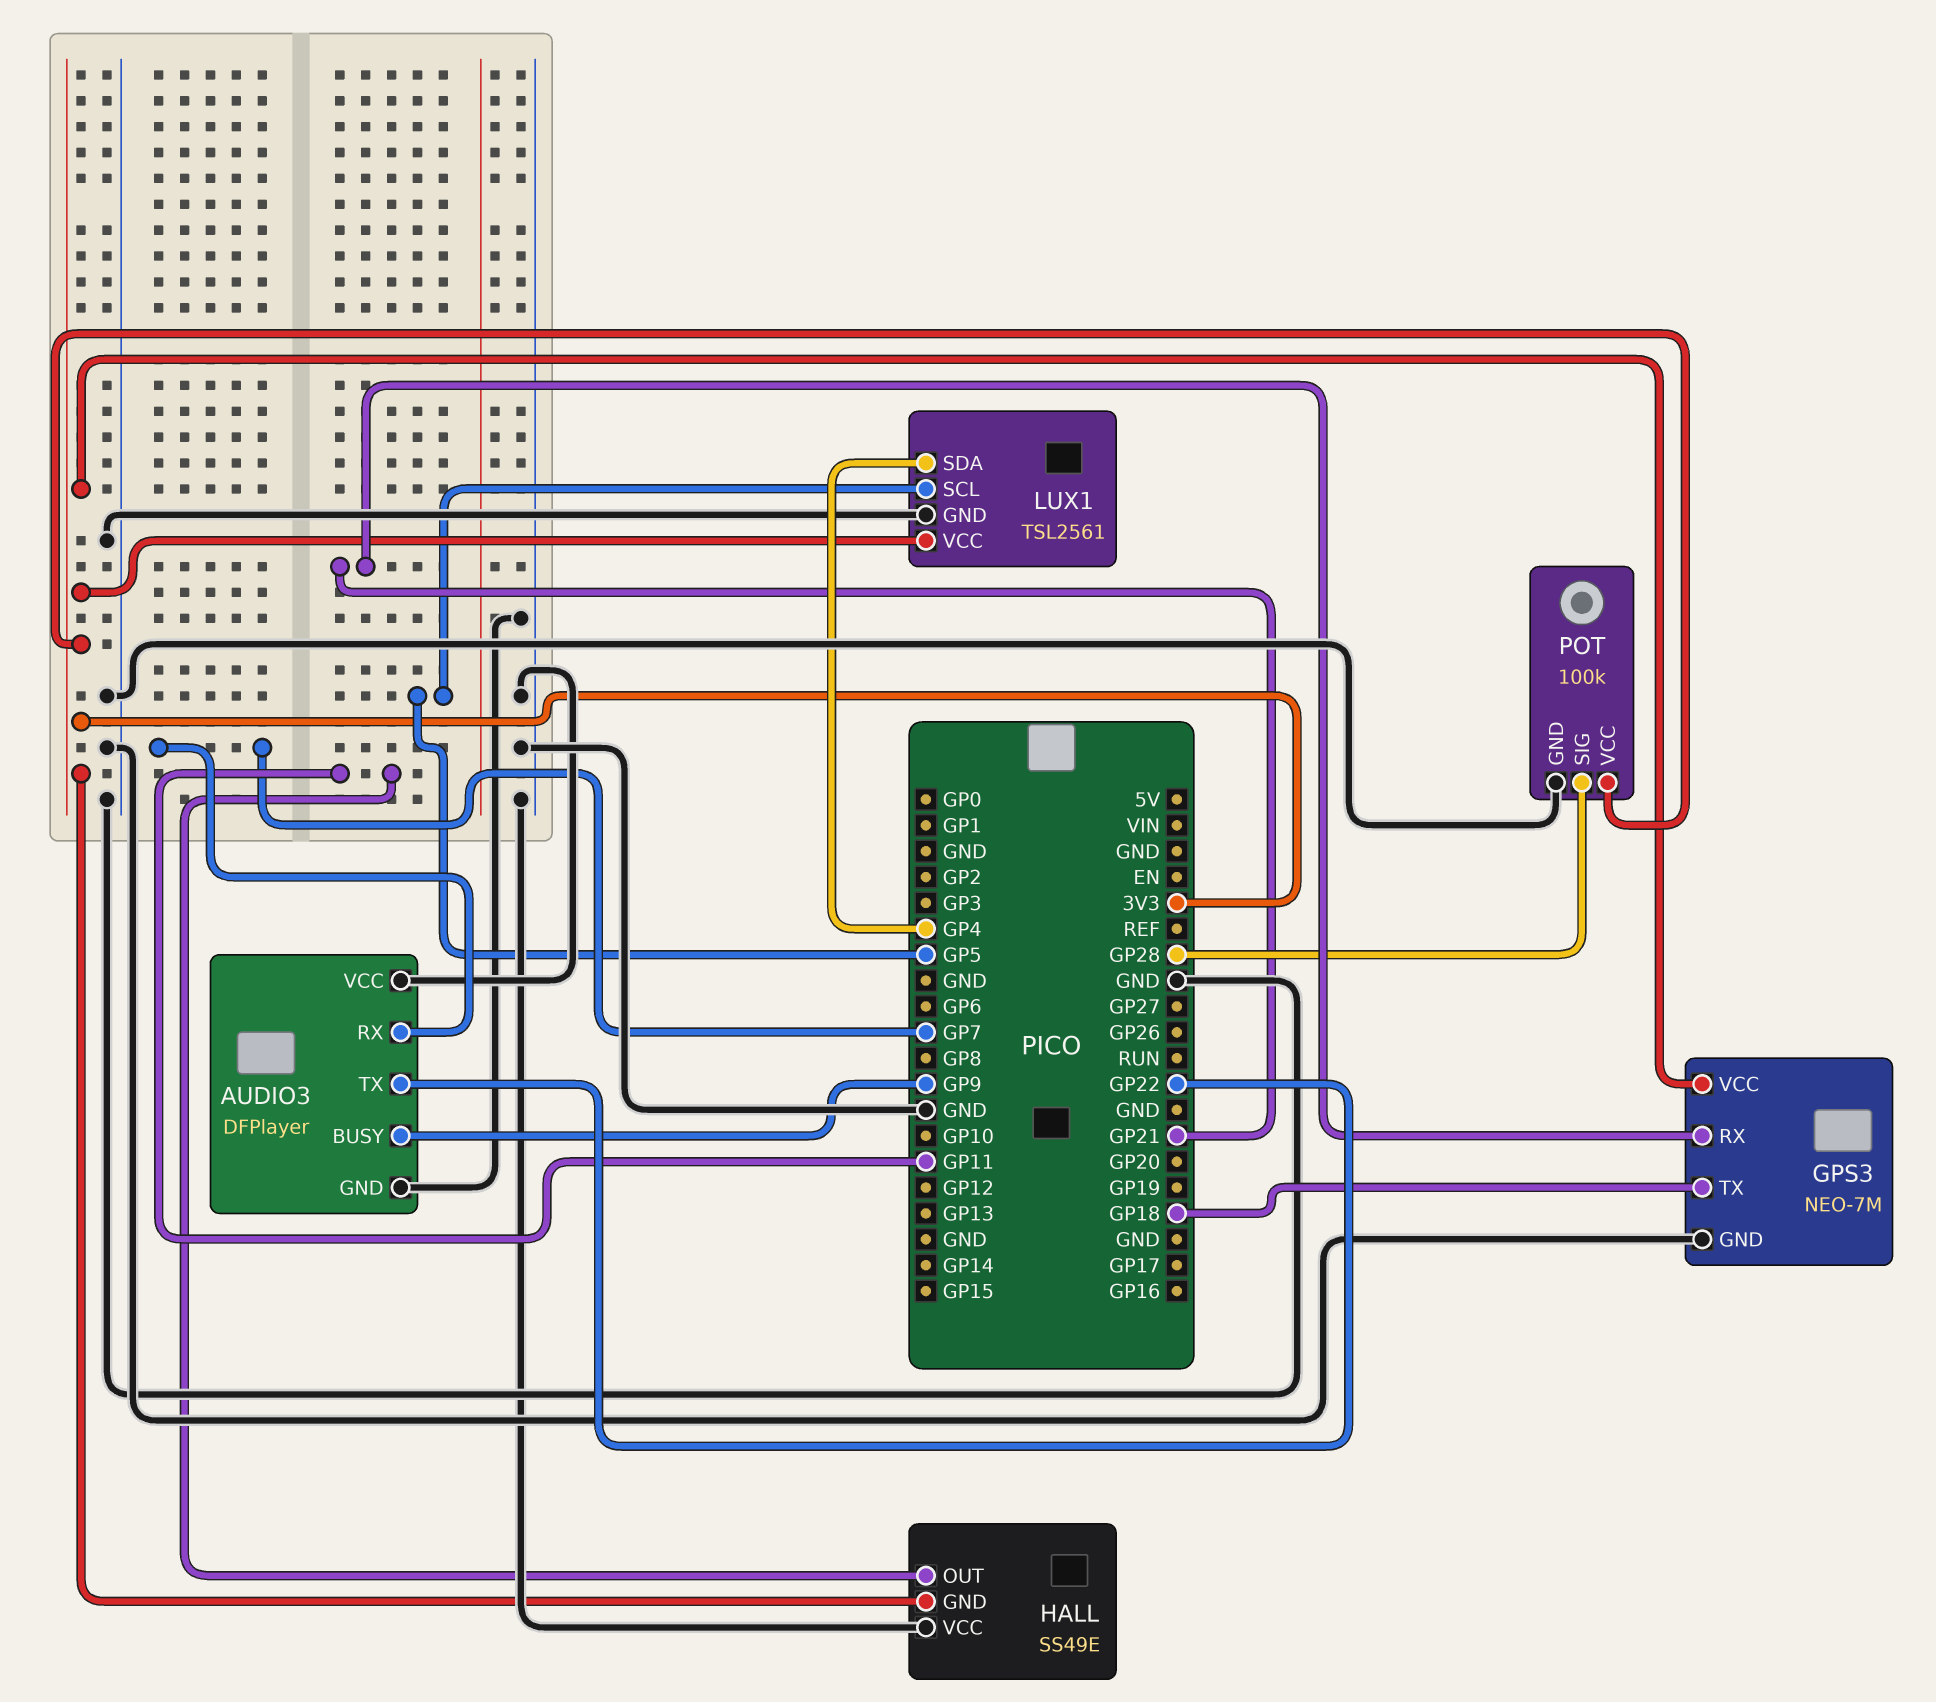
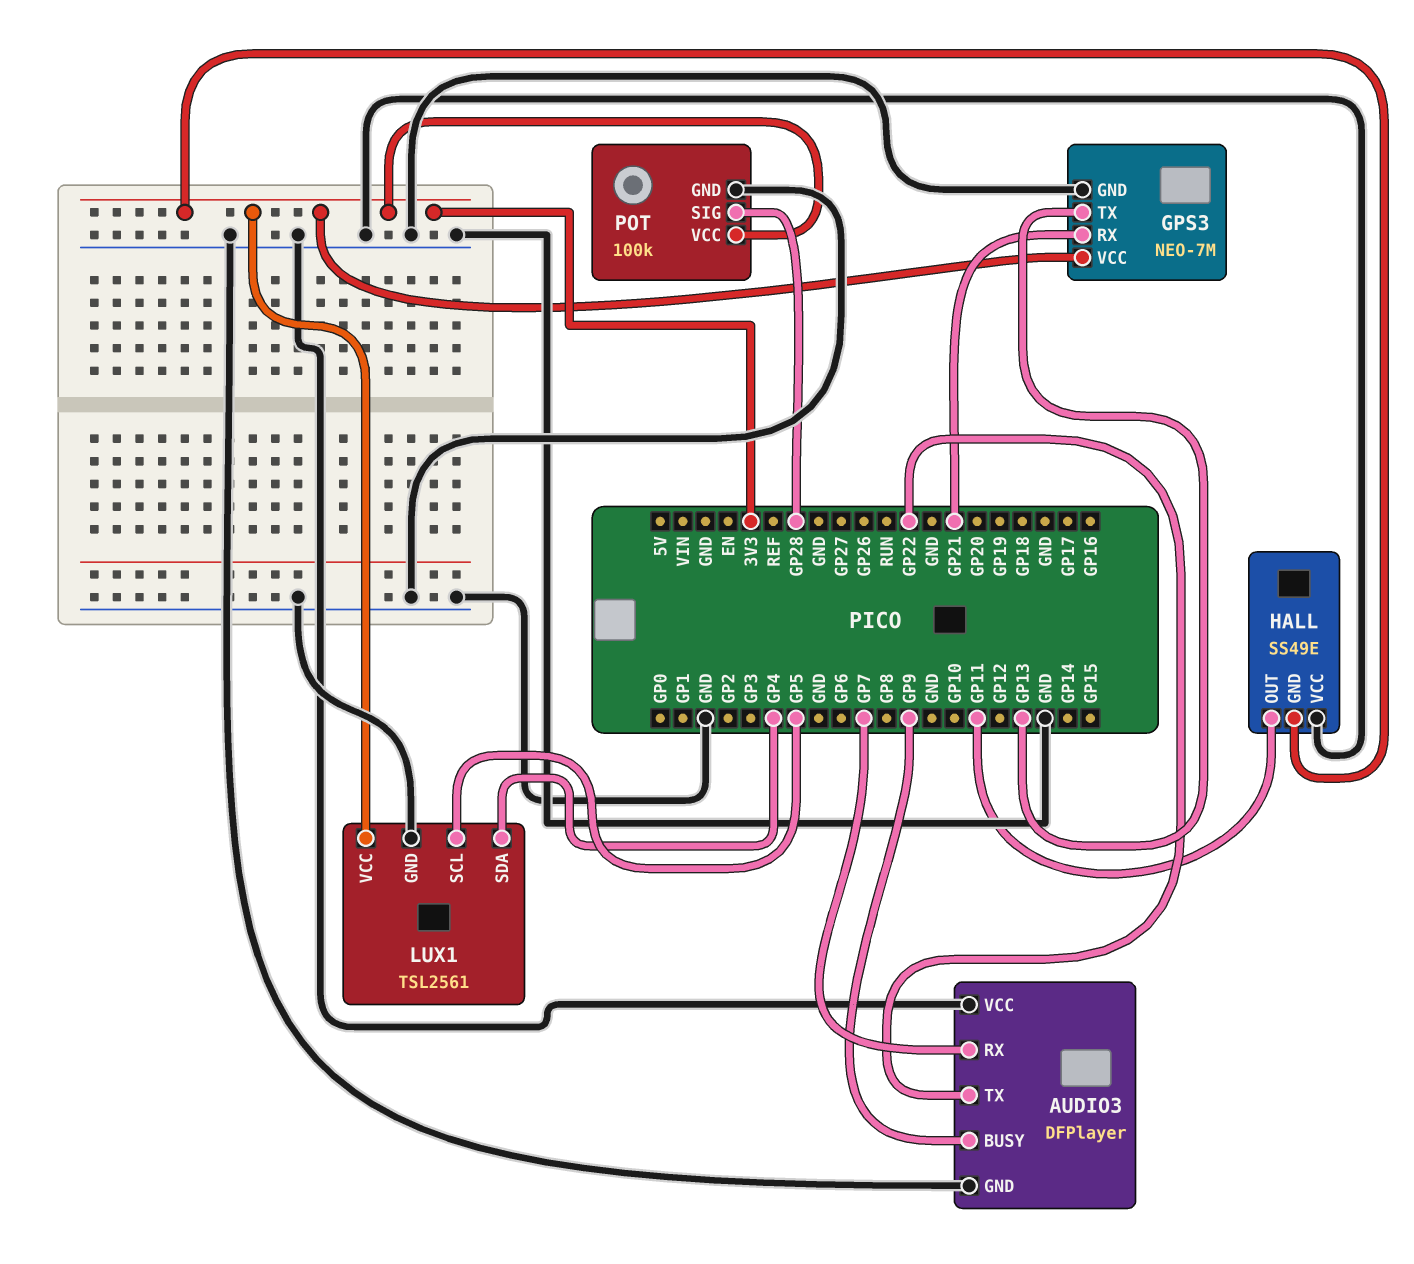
GPS3 pin TX: GP18 -> GP13

